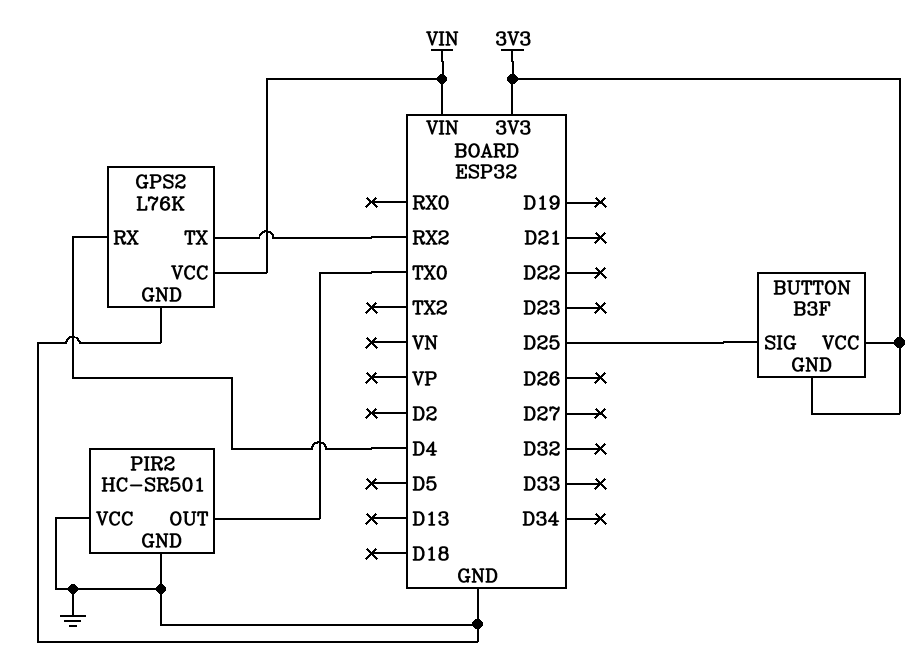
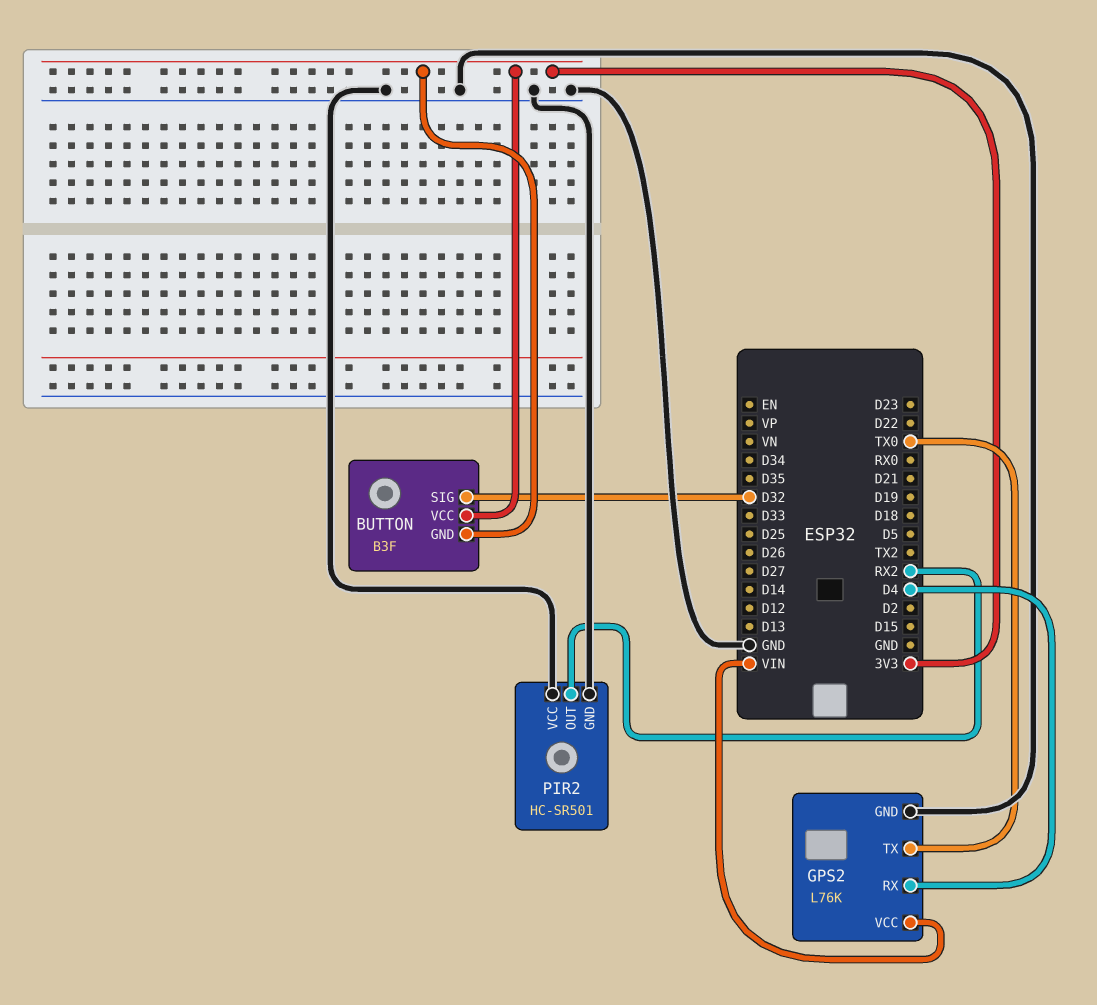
BUTTON pin SIG: D25 -> D32
GPS2 pin TX: RX2 -> TX0
PIR2 pin OUT: TX0 -> RX2

